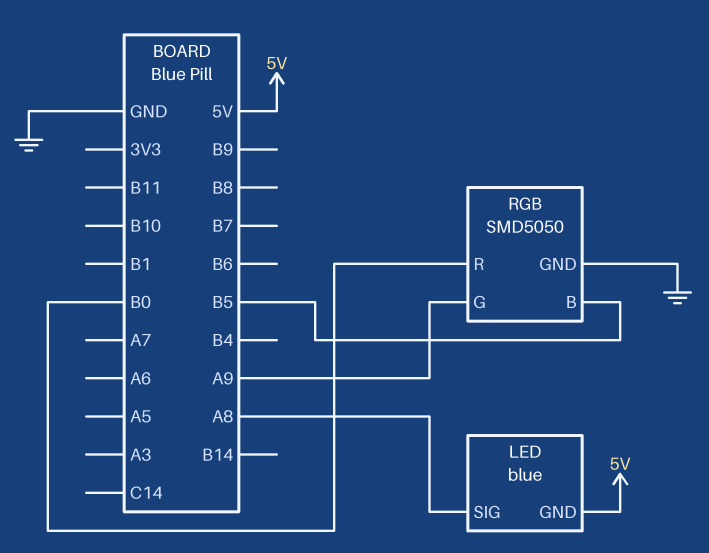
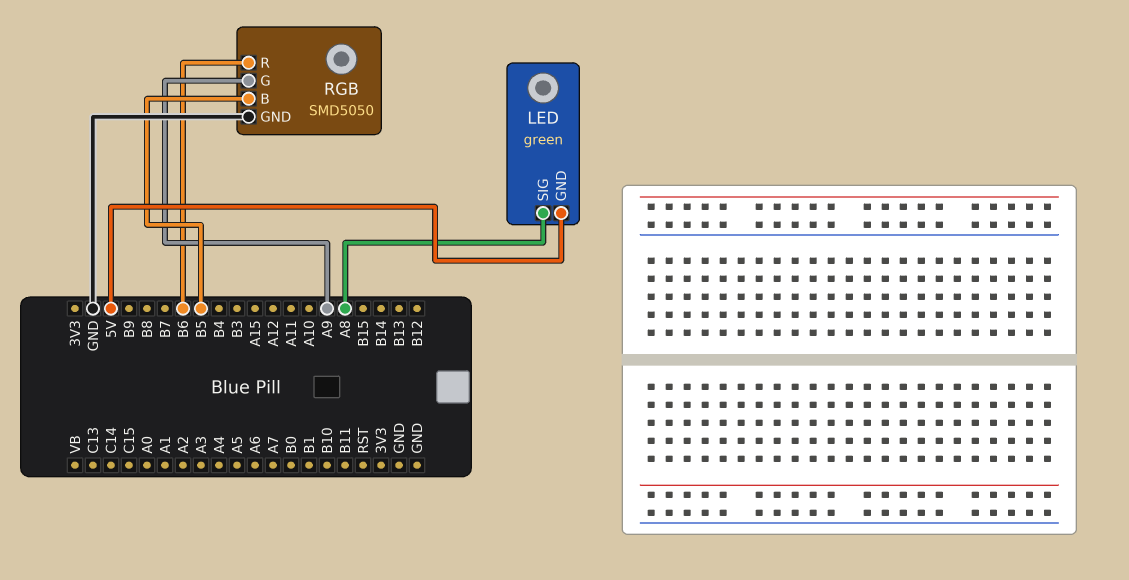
LED: blue -> green
RGB pin R: B0 -> B6

